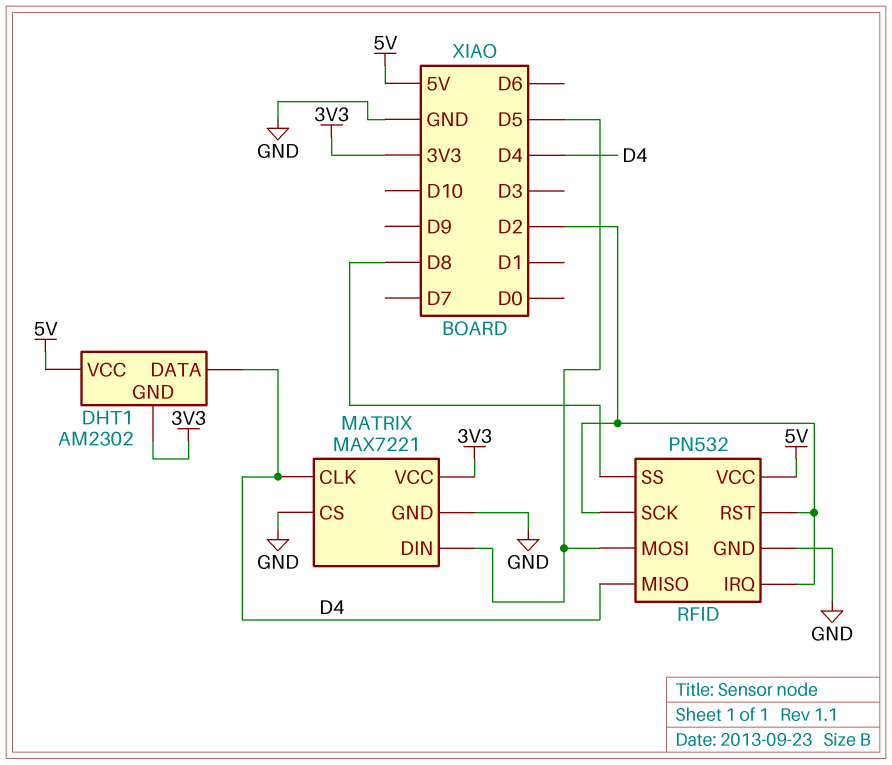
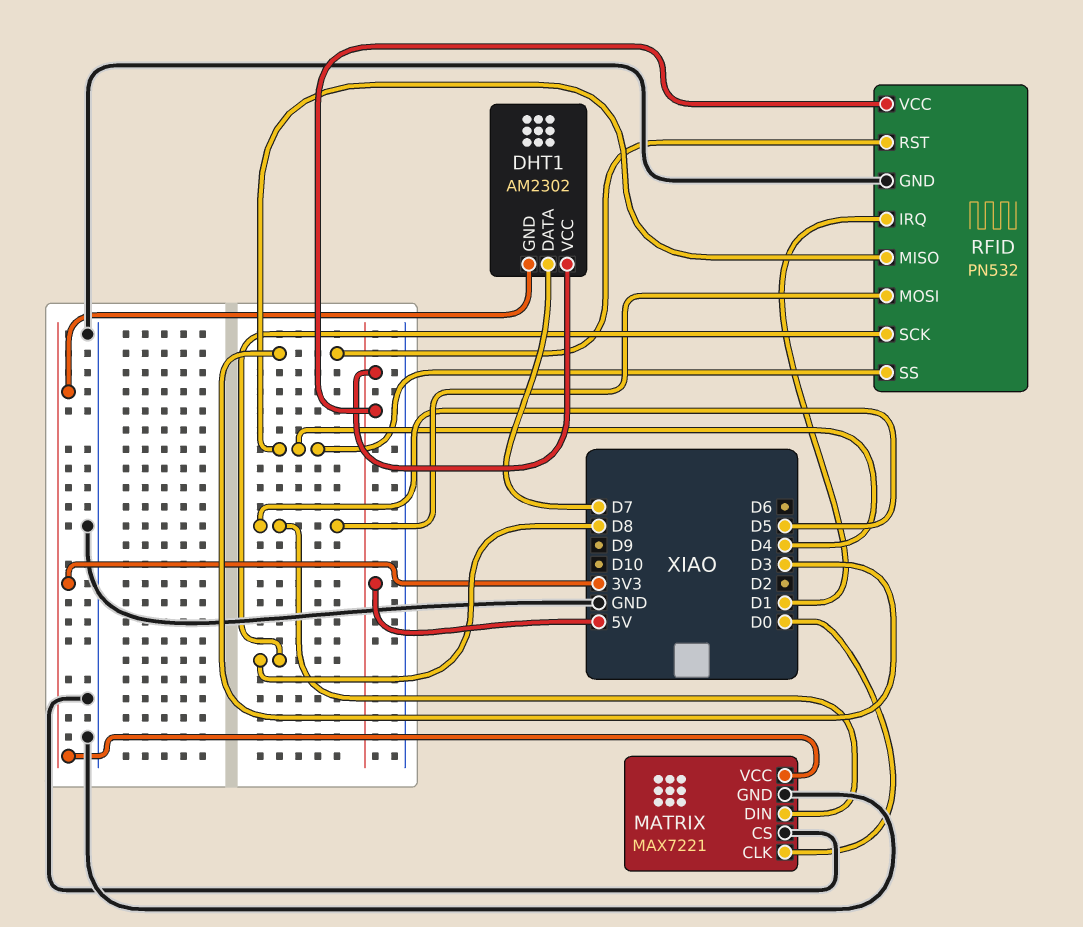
DHT1 pin DATA: D4 -> D7
MATRIX pin CLK: D4 -> D0
RFID pin IRQ: D2 -> D1
RFID pin RST: D2 -> D3
RFID pin SCK: D2 -> D8
RFID pin SS: D8 -> D4

